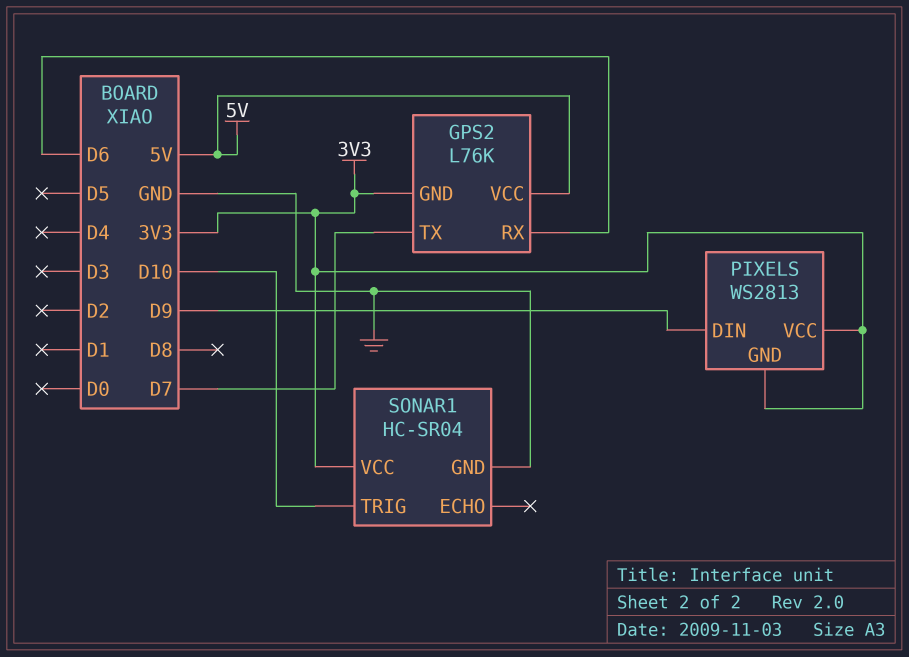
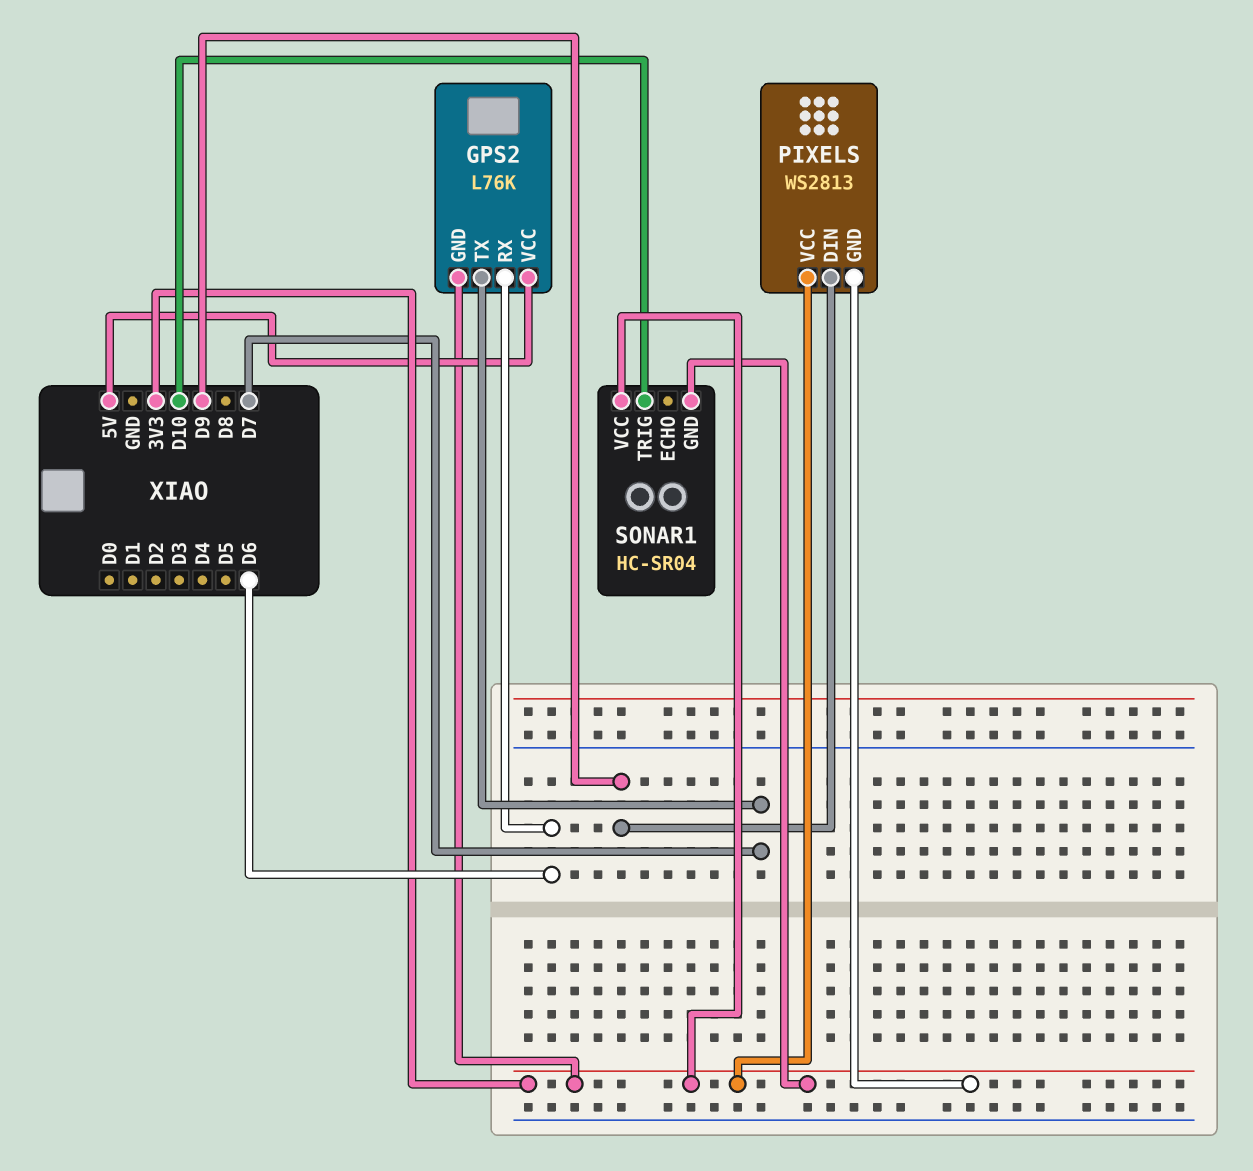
SONAR1 pin GND: GND -> 3V3

